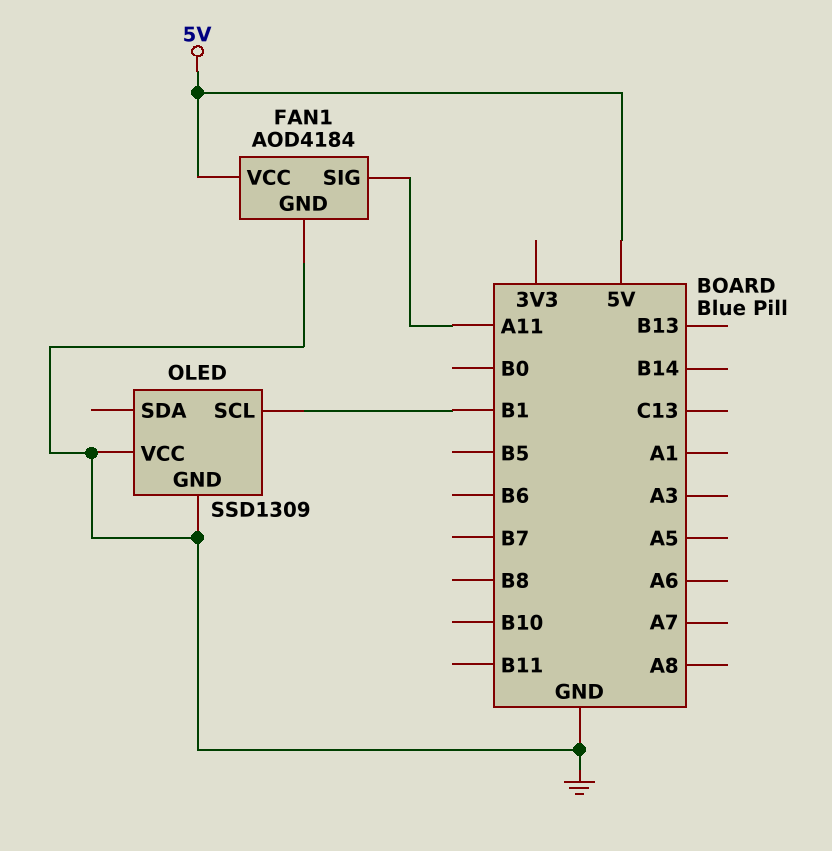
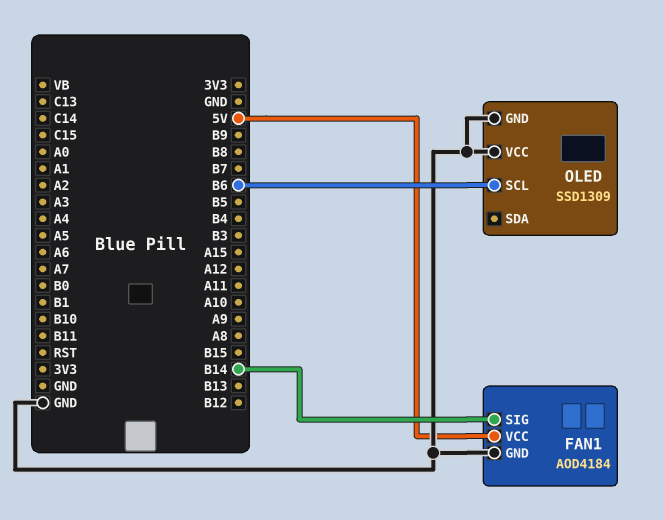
FAN1 pin SIG: A11 -> B14
OLED pin SCL: B1 -> B6

